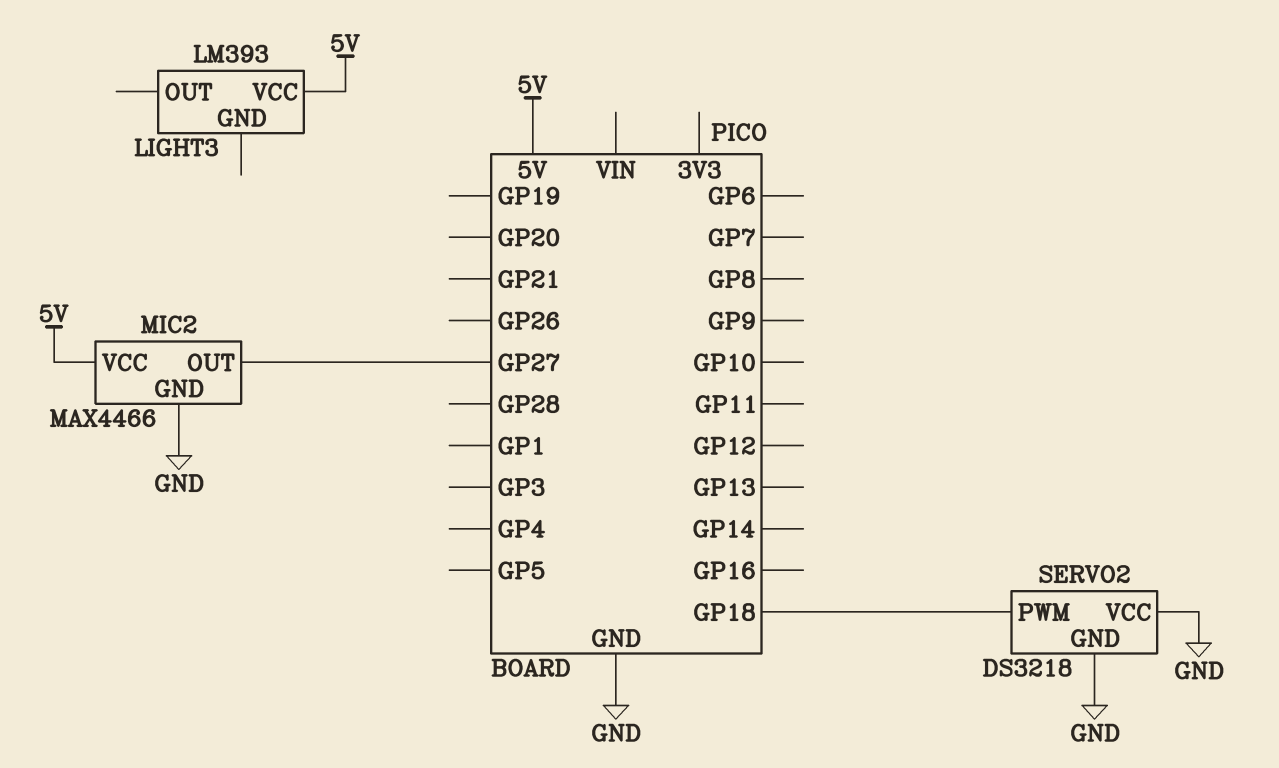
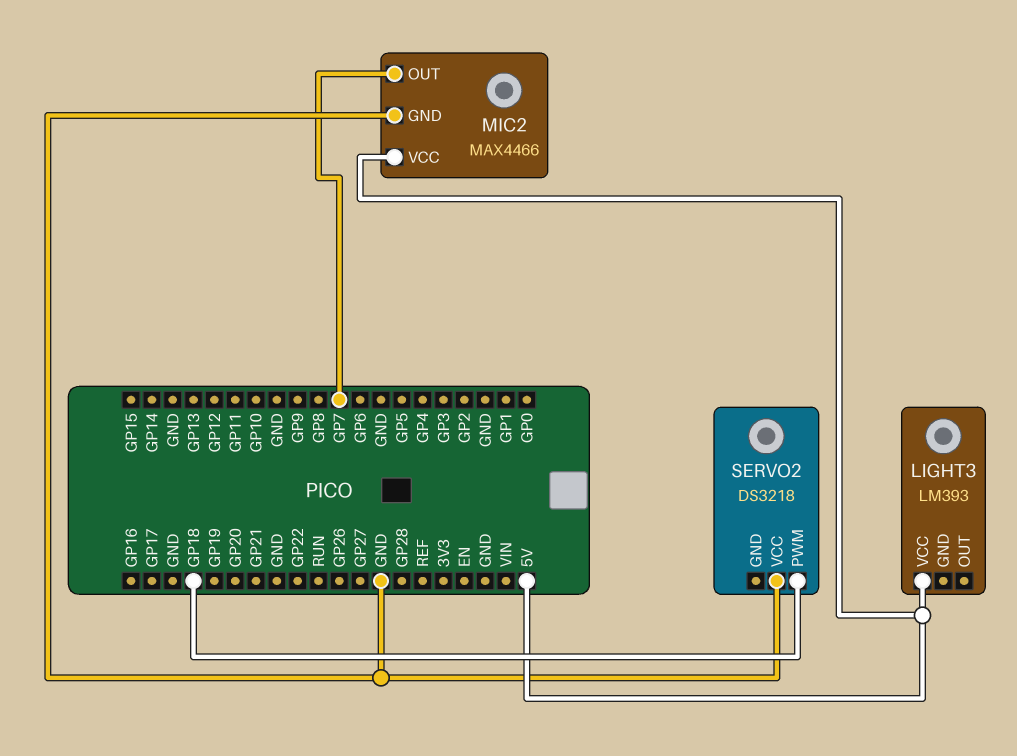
MIC2 pin OUT: GP27 -> GP7
SERVO2 pin GND: GND -> none

